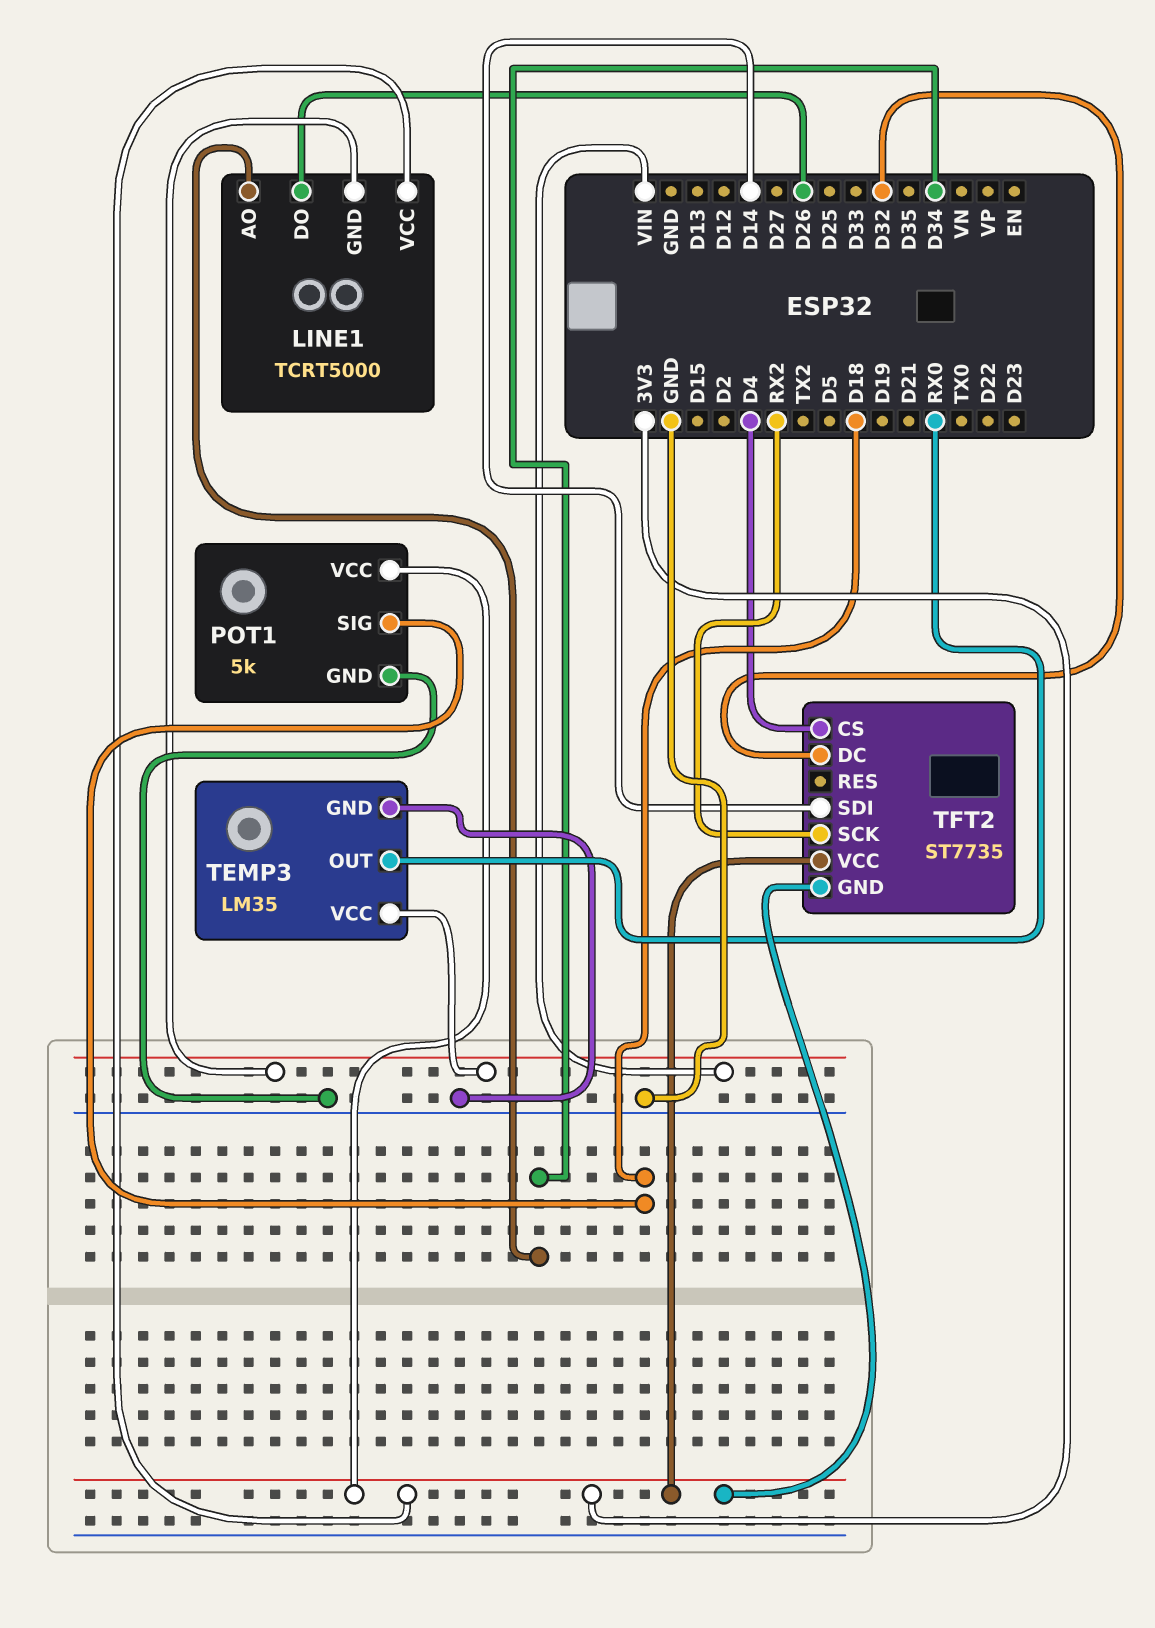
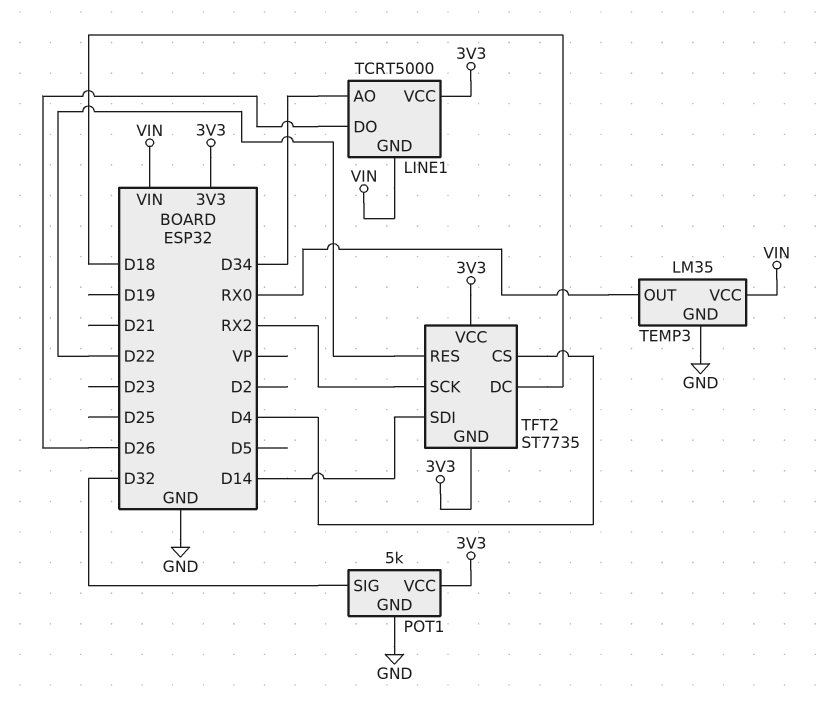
POT1 pin SIG: D18 -> D32
TFT2 pin DC: D32 -> D18
TFT2 pin RES: none -> D22

